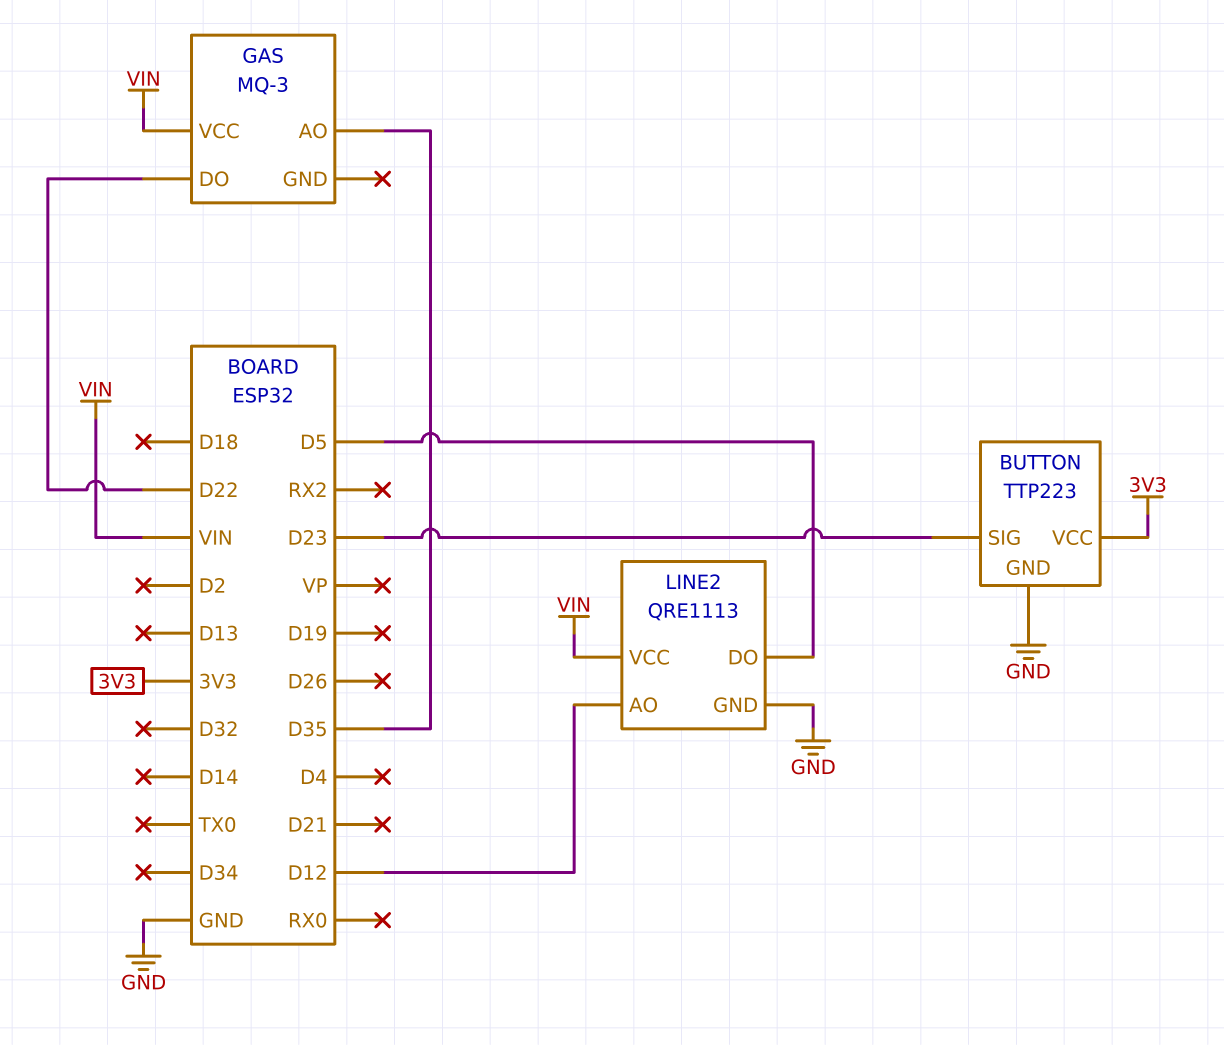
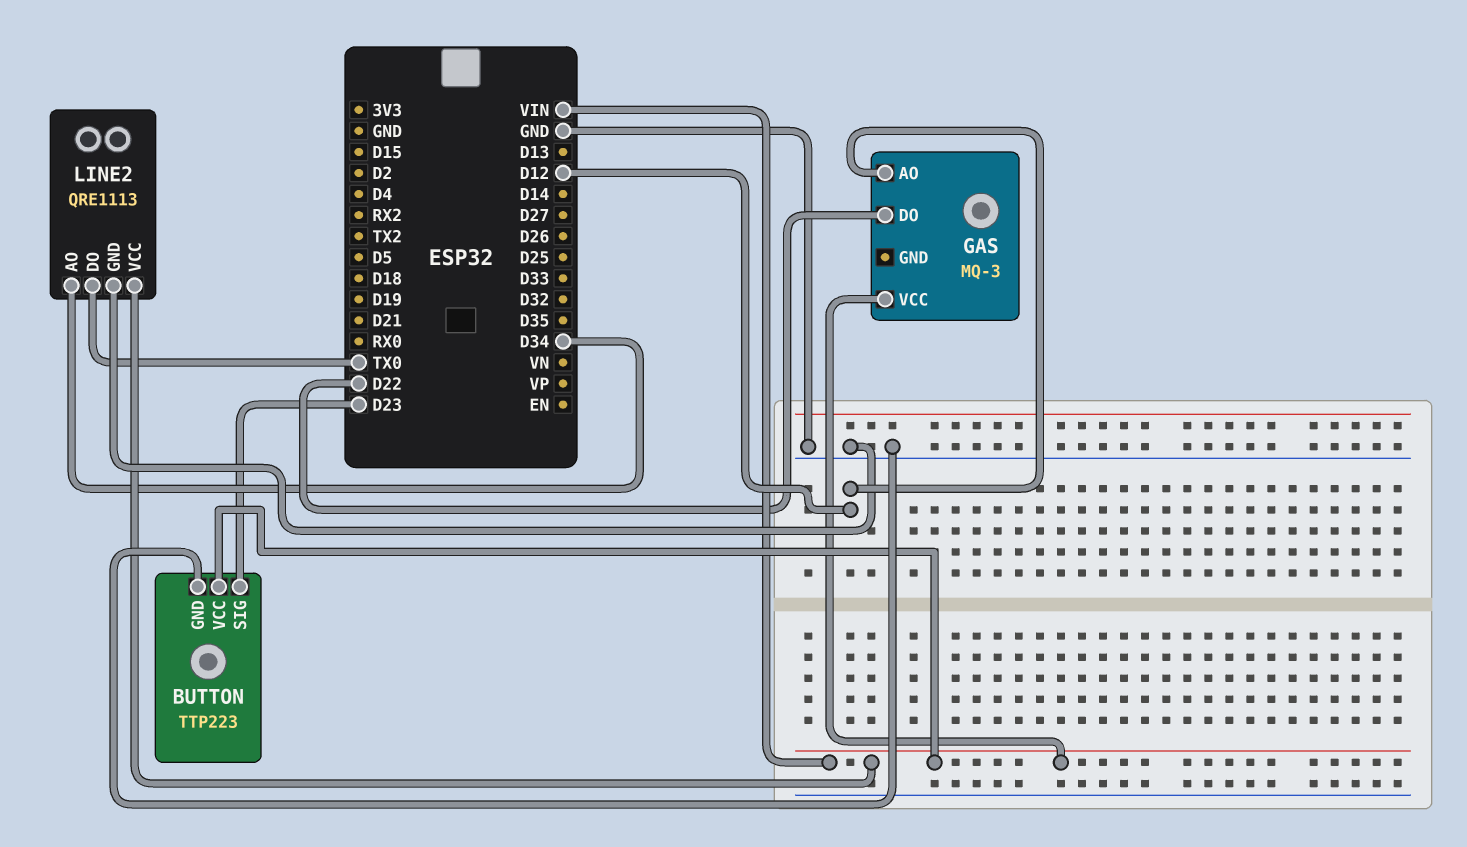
BUTTON pin VCC: 3V3 -> VIN
GAS pin AO: D35 -> D12
LINE2 pin AO: D12 -> D34
LINE2 pin DO: D5 -> TX0

